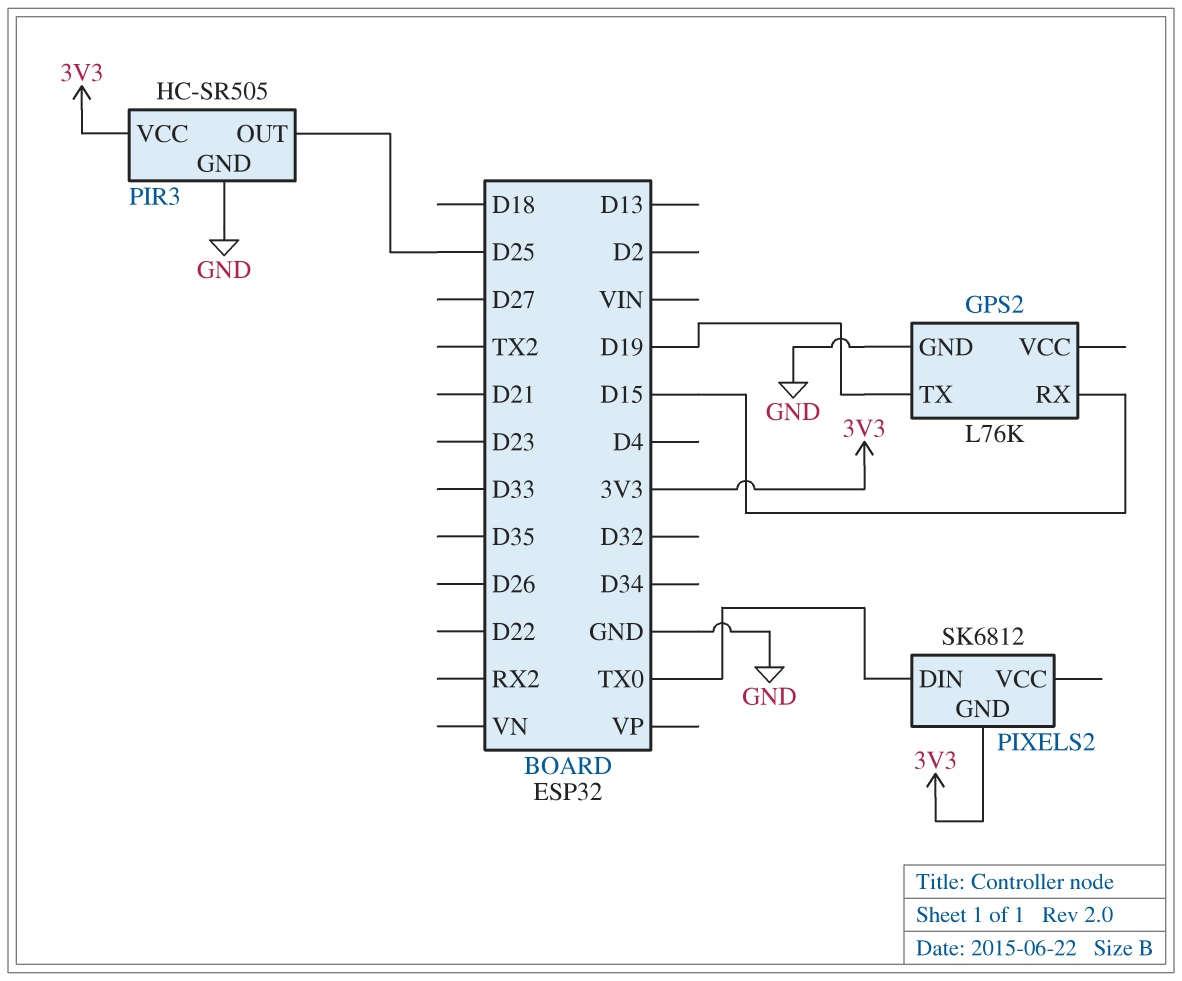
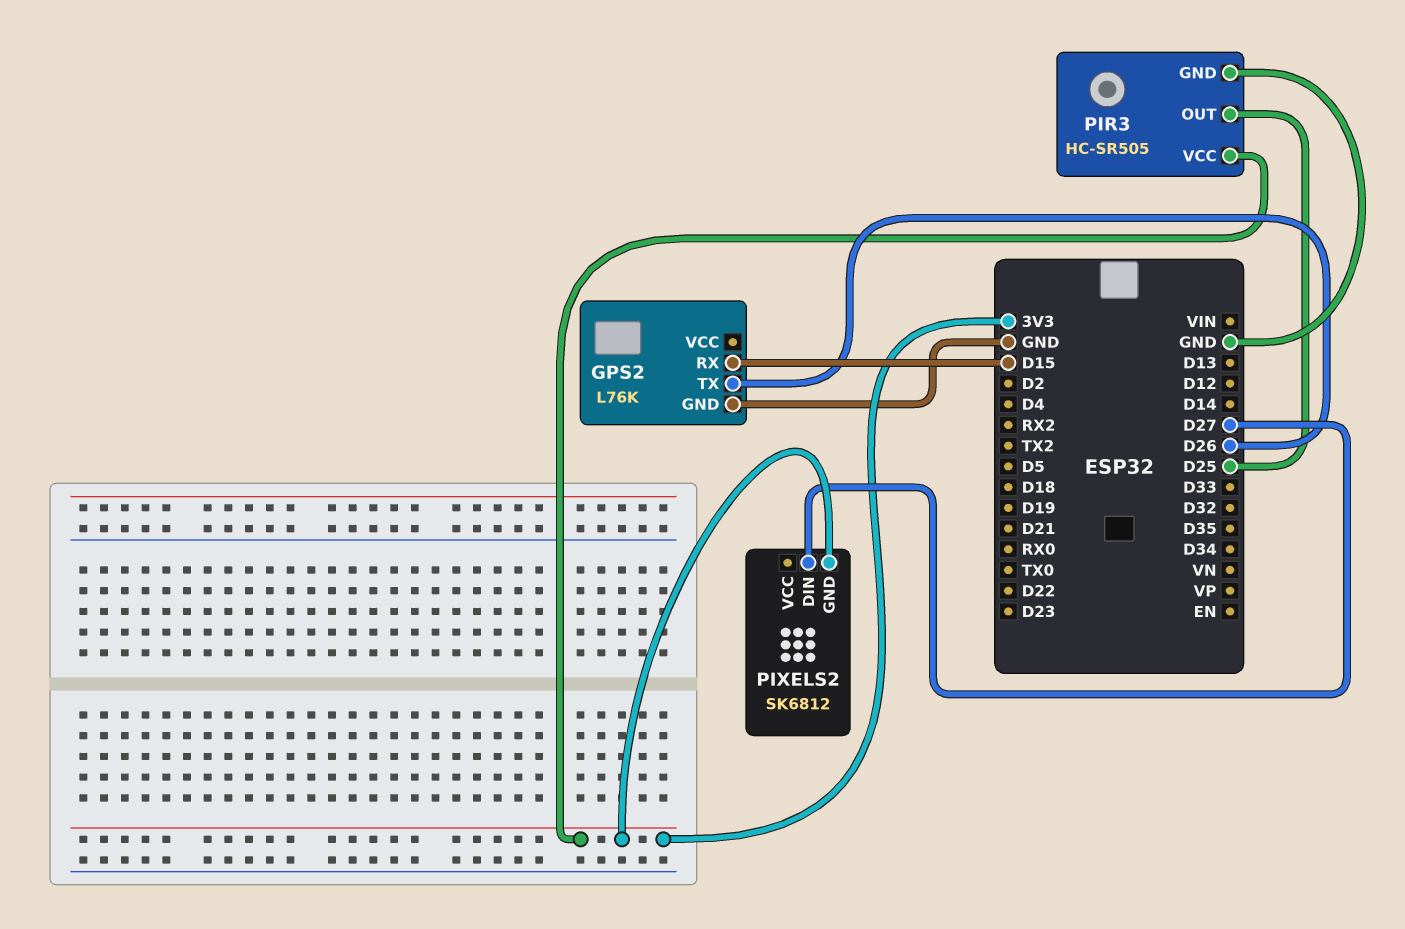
GPS2 pin TX: D19 -> D26
PIXELS2 pin DIN: TX0 -> D27

